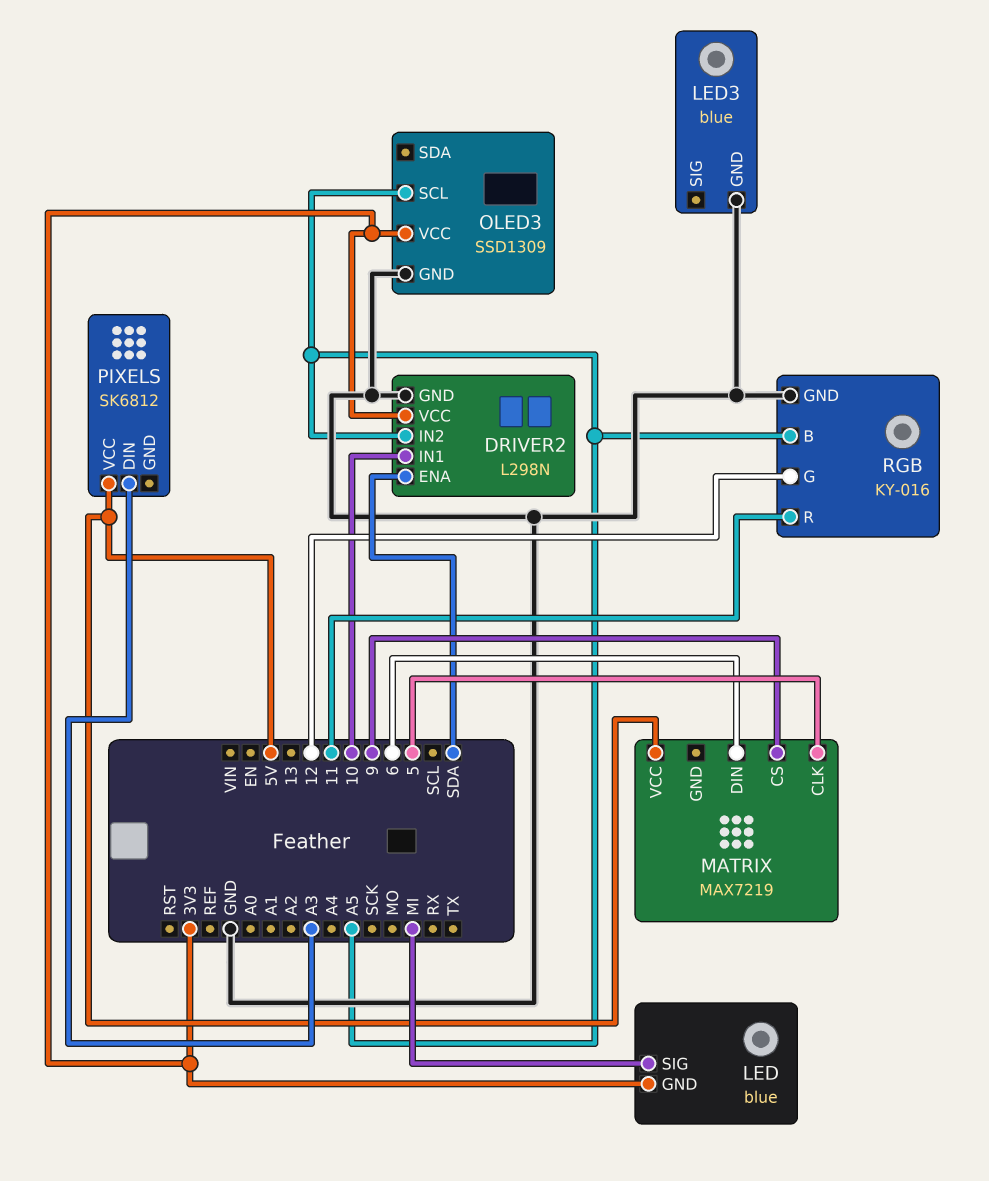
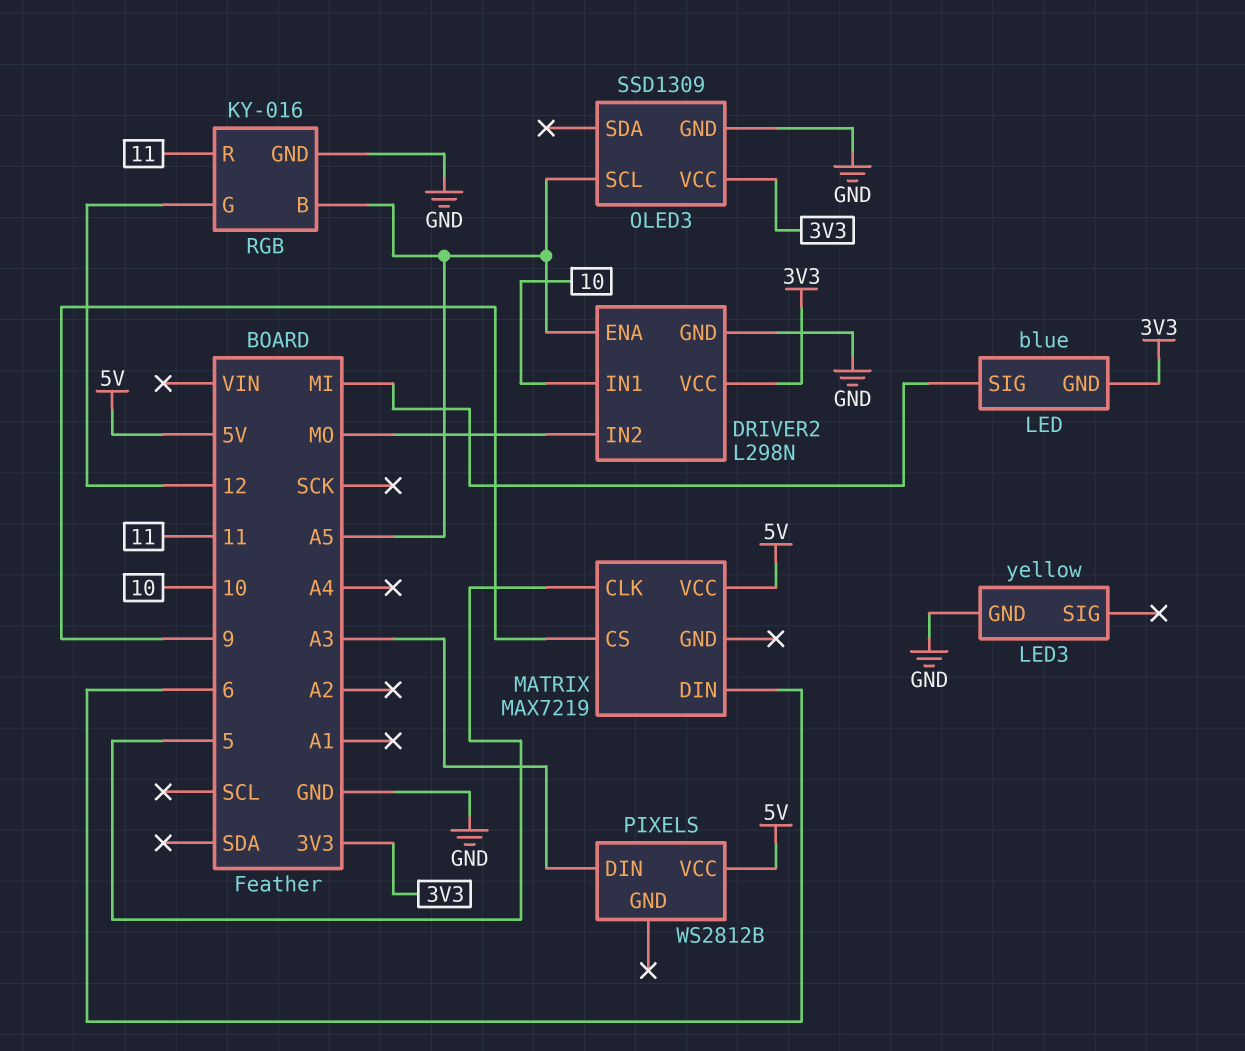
DRIVER2 pin ENA: SDA -> A5
DRIVER2 pin IN2: A5 -> MO
LED3: blue -> yellow
PIXELS: SK6812 -> WS2812B

